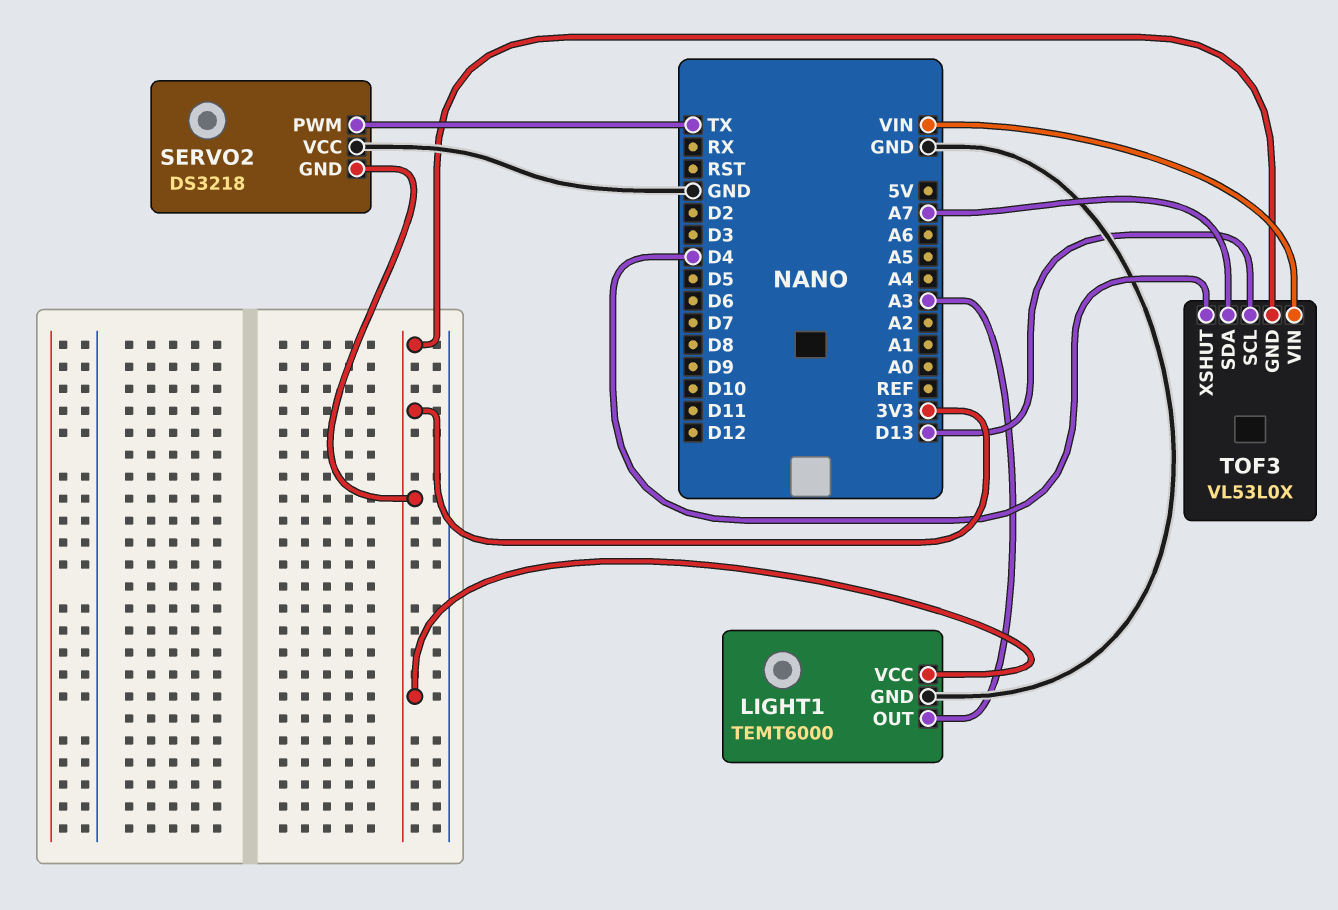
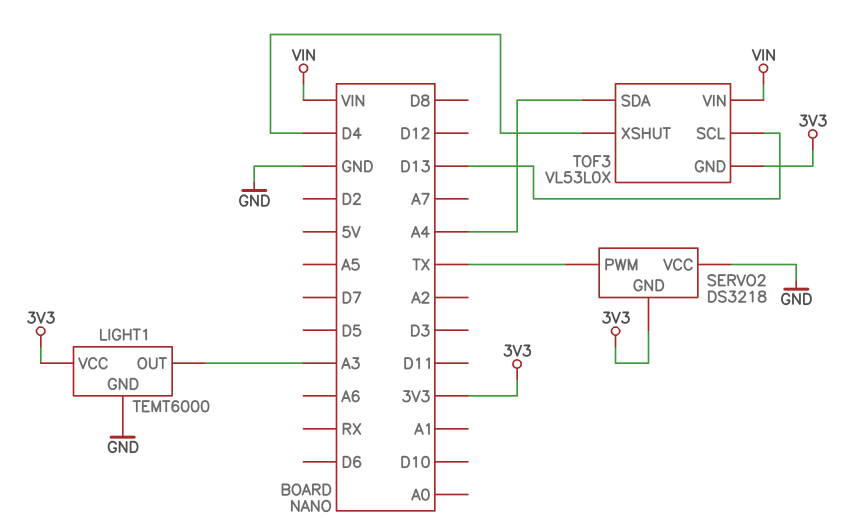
TOF3 pin SDA: A7 -> A4

